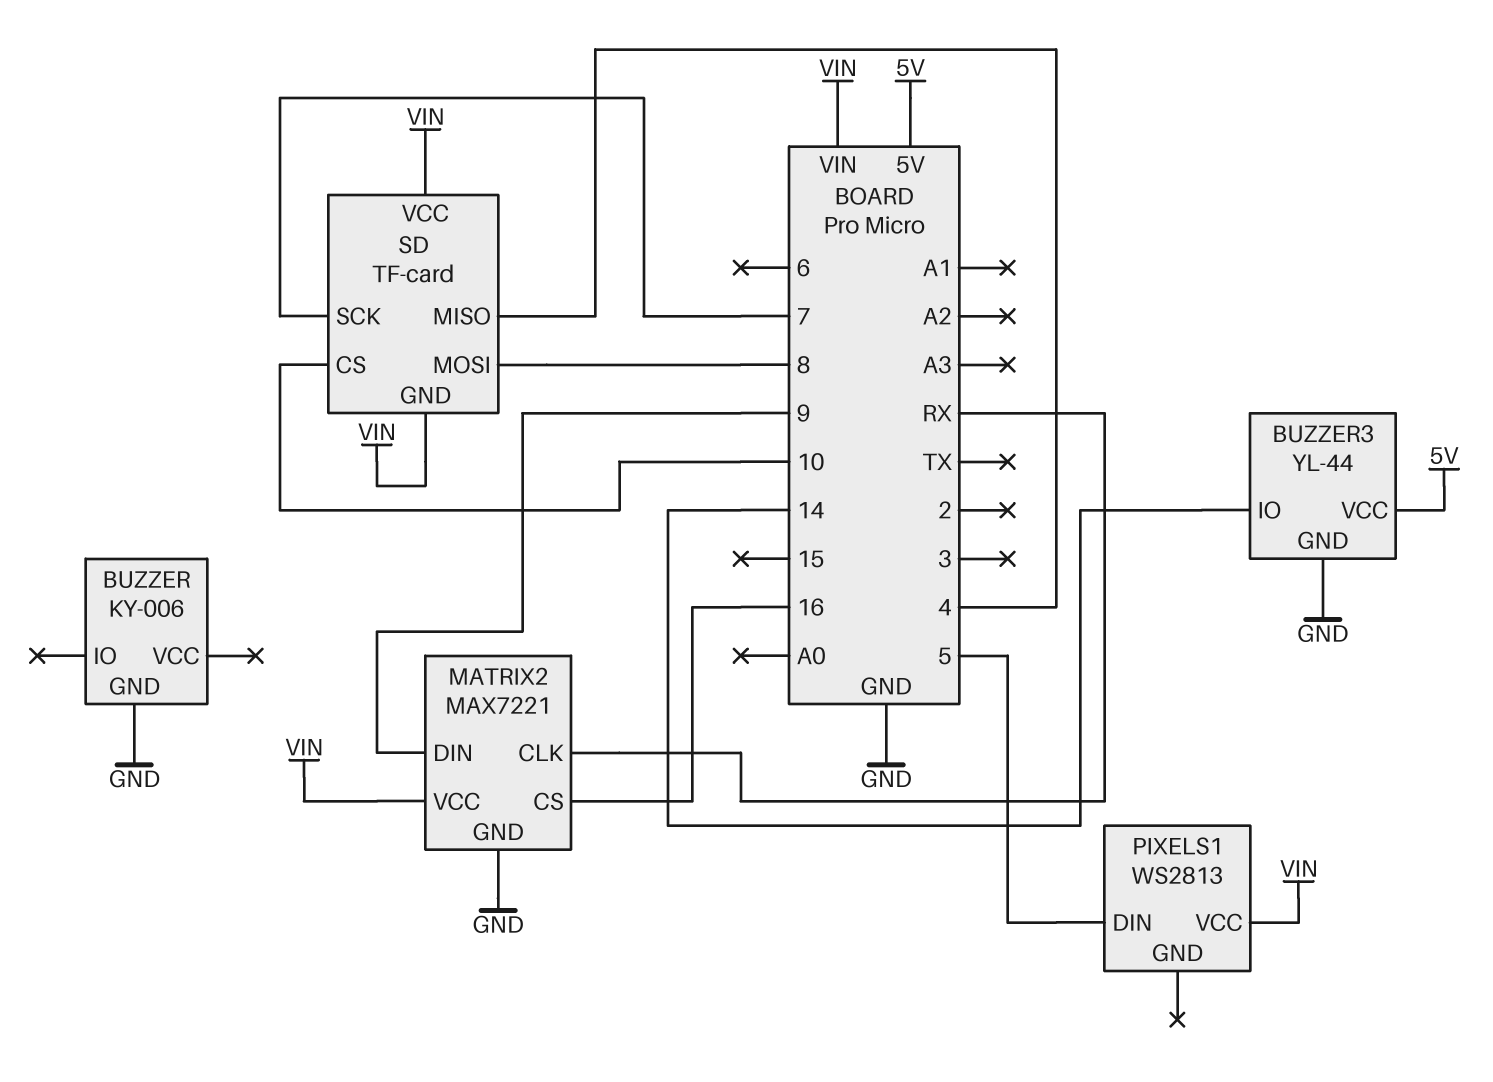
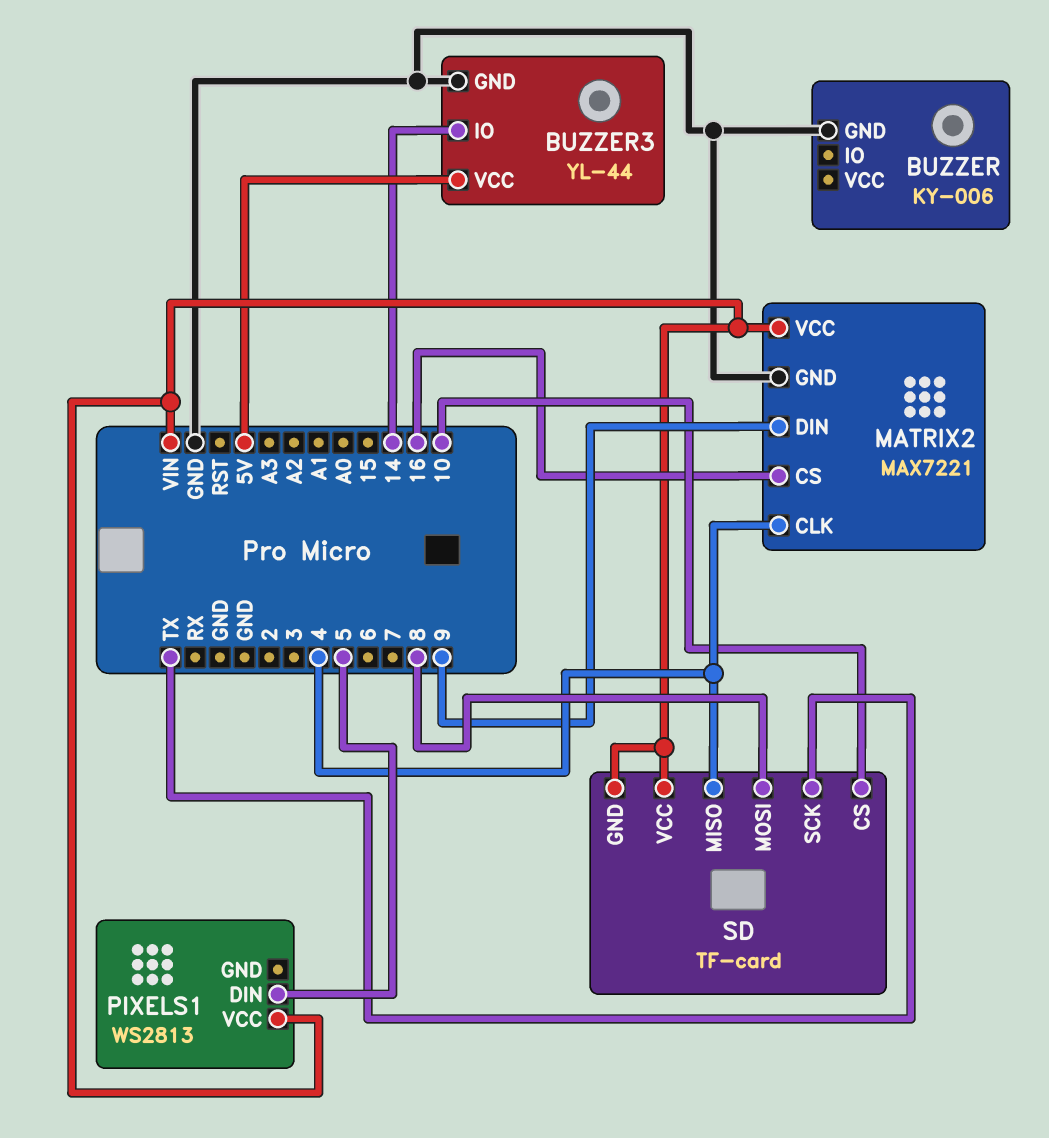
MATRIX2 pin CLK: RX -> 4
SD pin SCK: 7 -> TX

